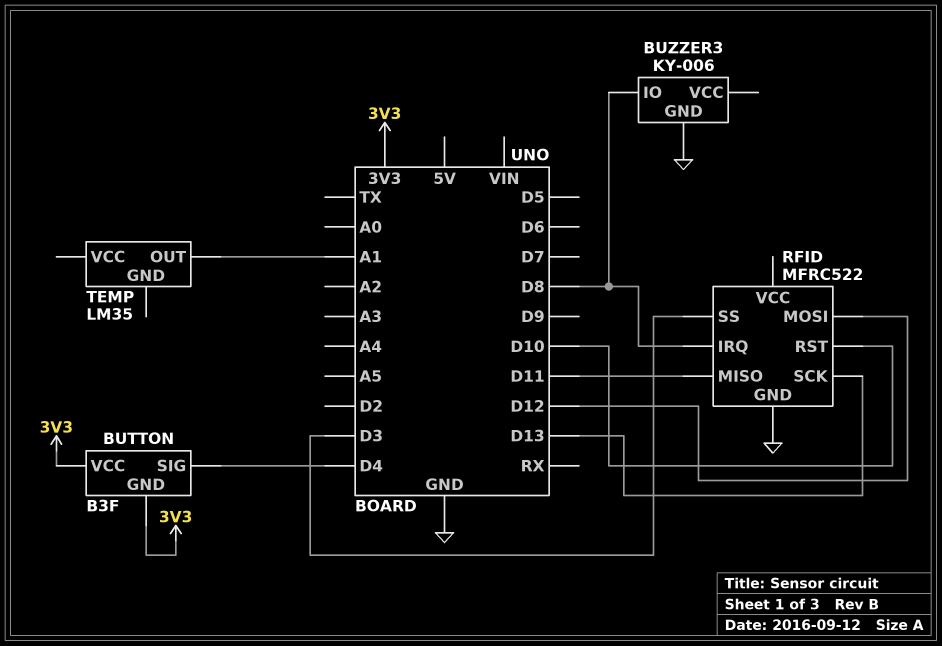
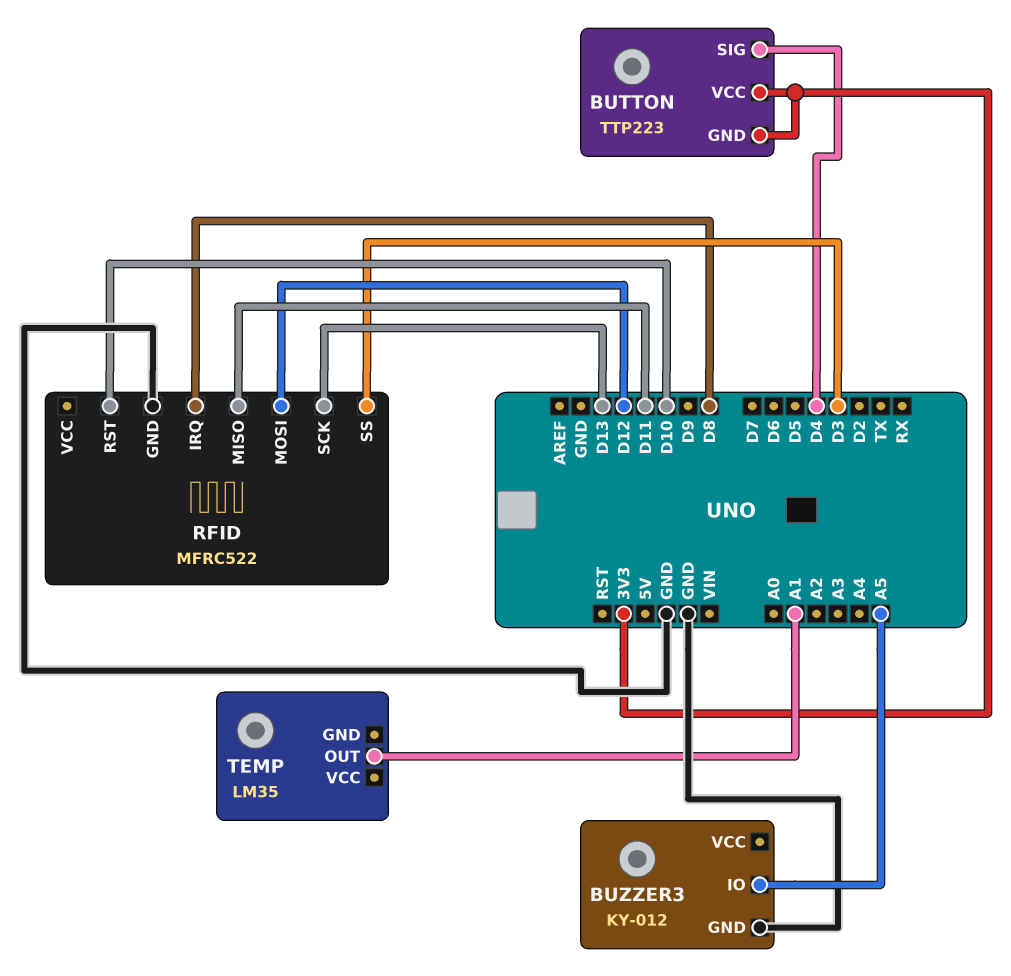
BUTTON: B3F -> TTP223
BUZZER3: KY-006 -> KY-012
BUZZER3 pin IO: D8 -> A5

